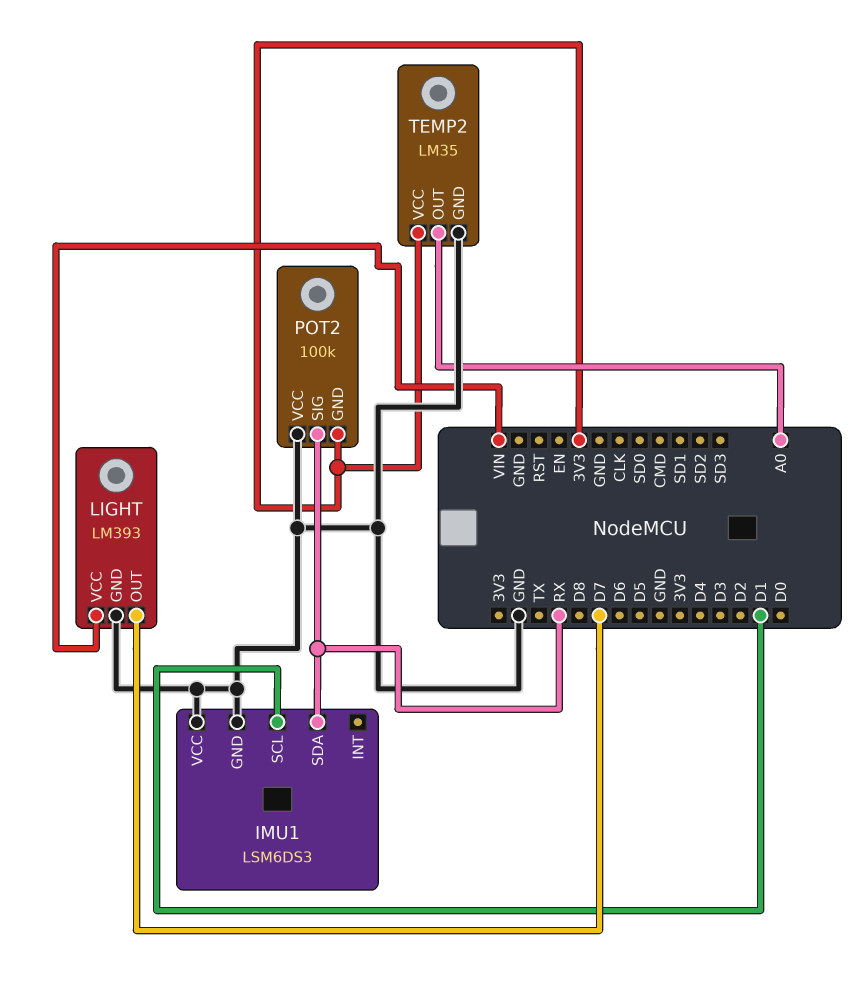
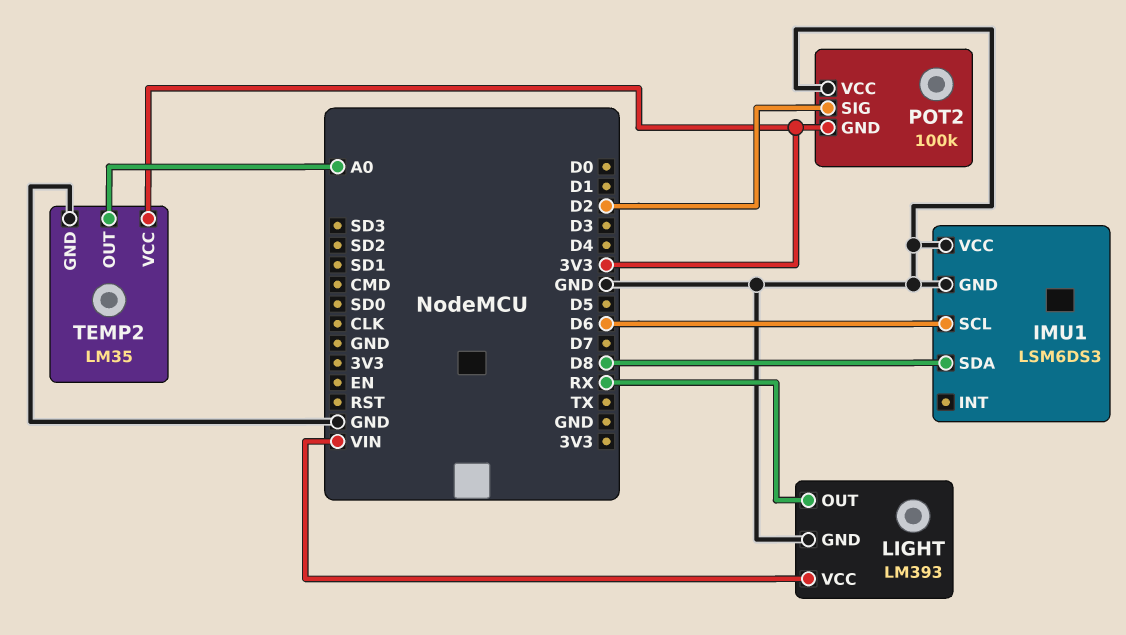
IMU1 pin SCL: D1 -> D6
IMU1 pin SDA: RX -> D8
LIGHT pin OUT: D7 -> RX
POT2 pin SIG: RX -> D2

